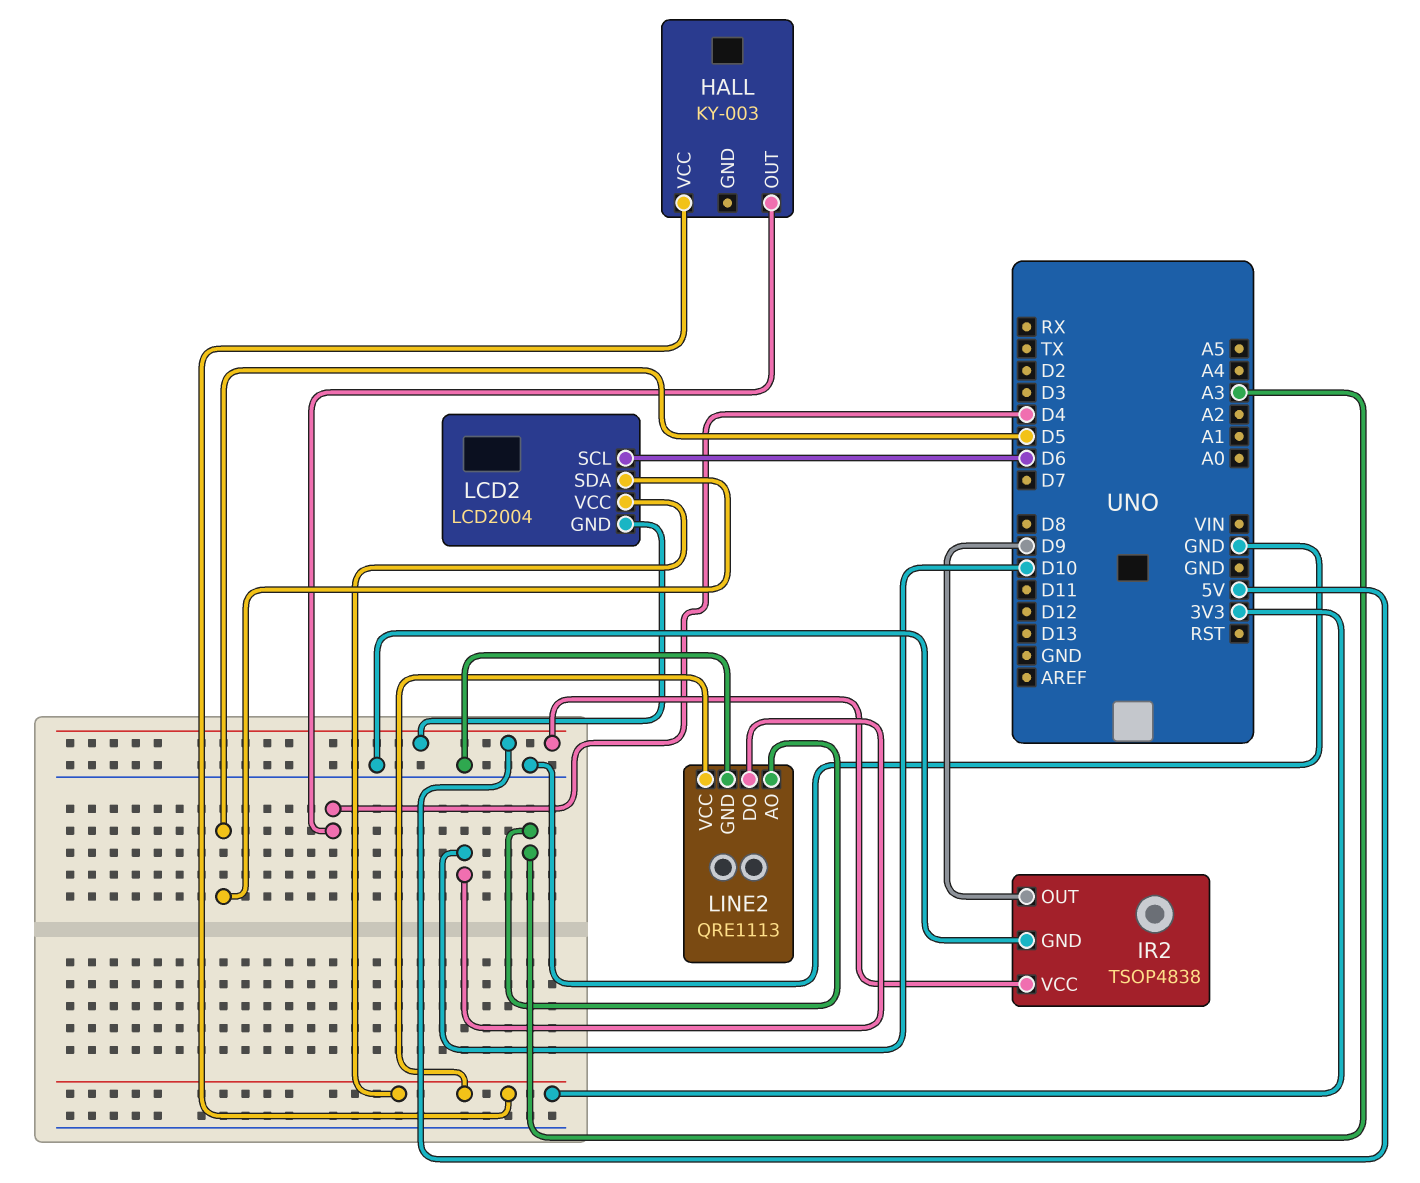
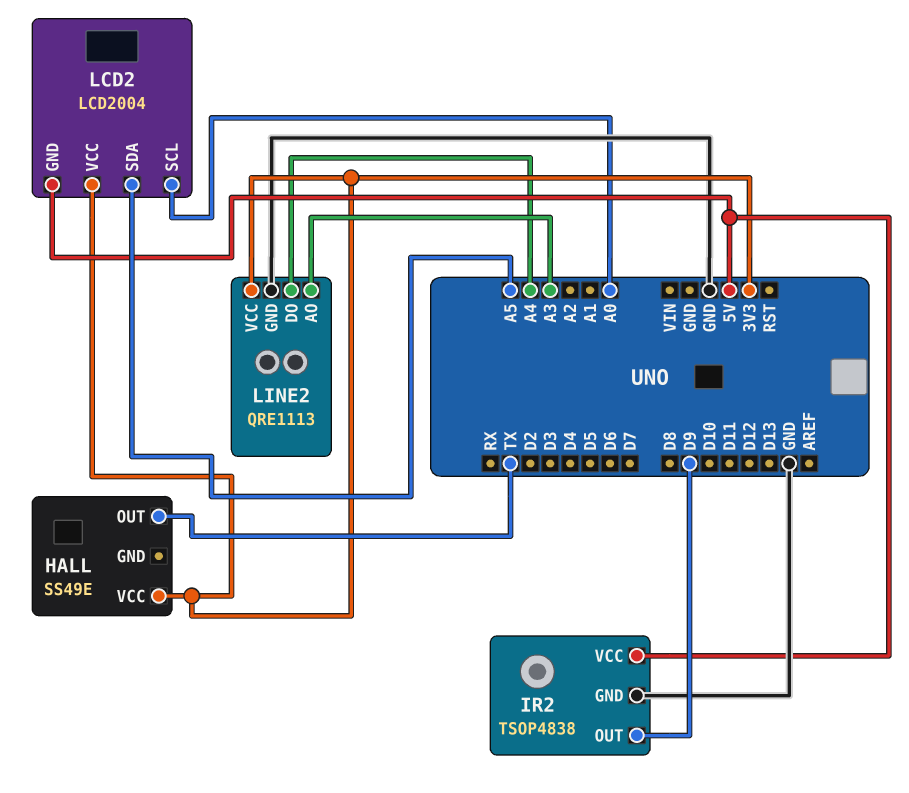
HALL: KY-003 -> SS49E
HALL pin OUT: D4 -> TX
LCD2 pin SCL: D6 -> A0
LCD2 pin SDA: D5 -> A5
LINE2 pin DO: D10 -> A4

